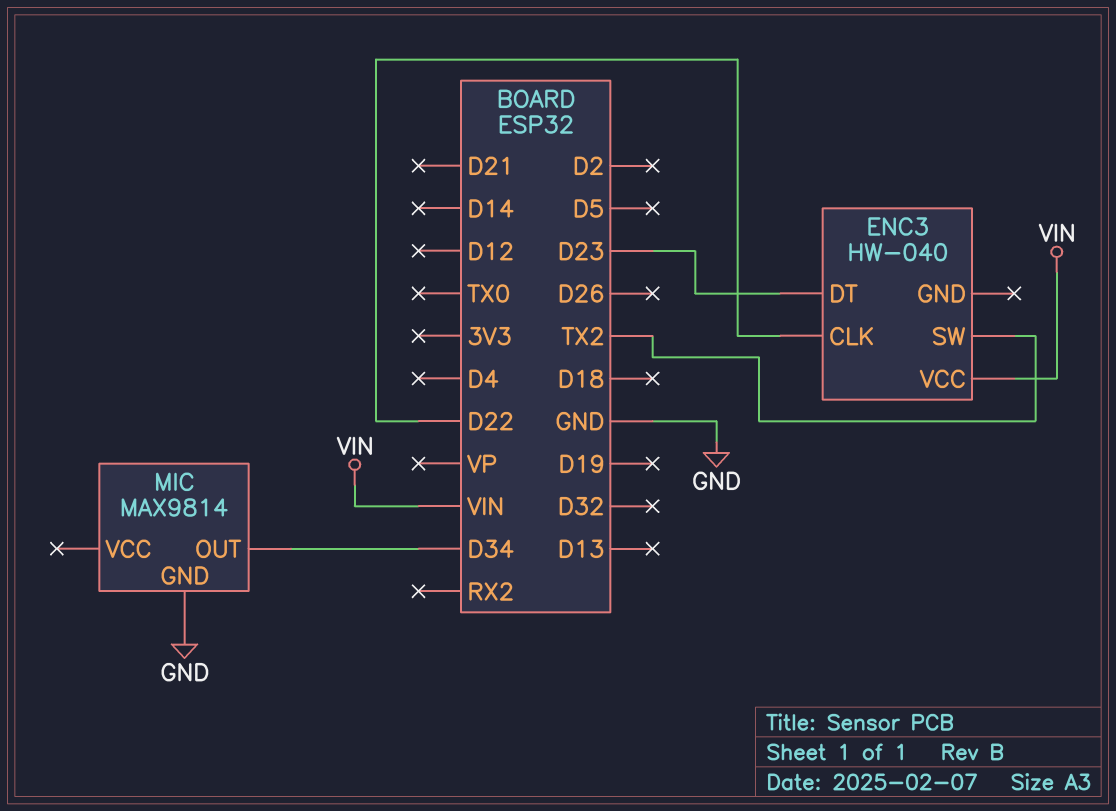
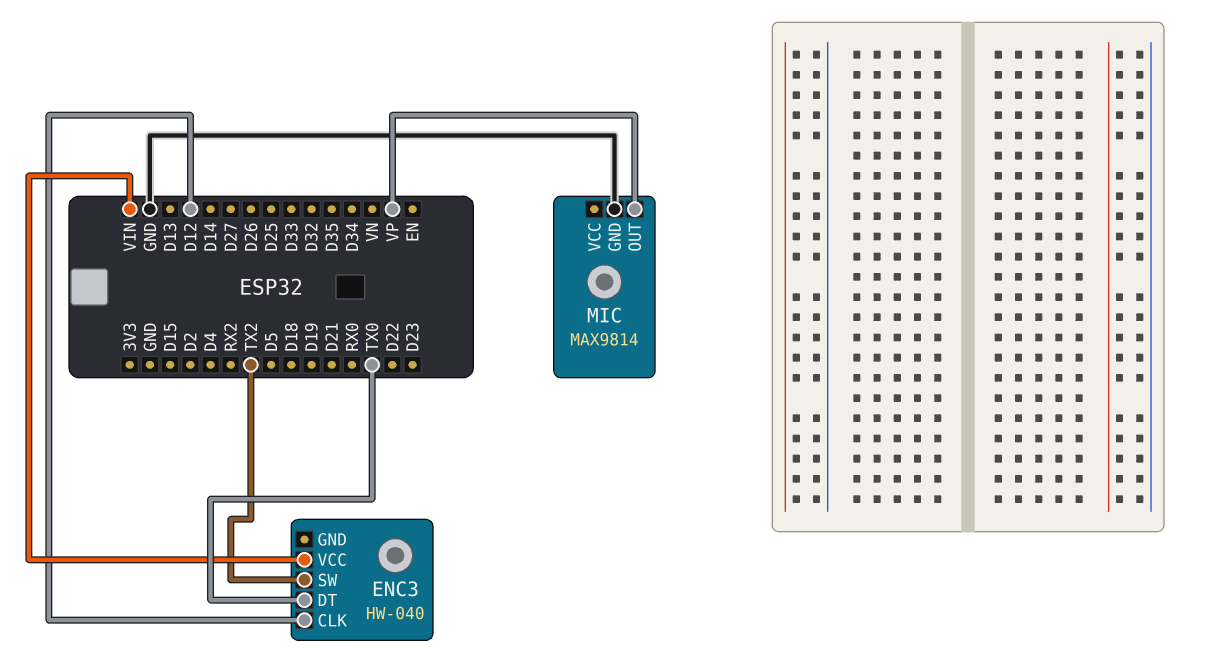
ENC3 pin CLK: D22 -> D12
ENC3 pin DT: D23 -> TX0
MIC pin OUT: D34 -> VP

